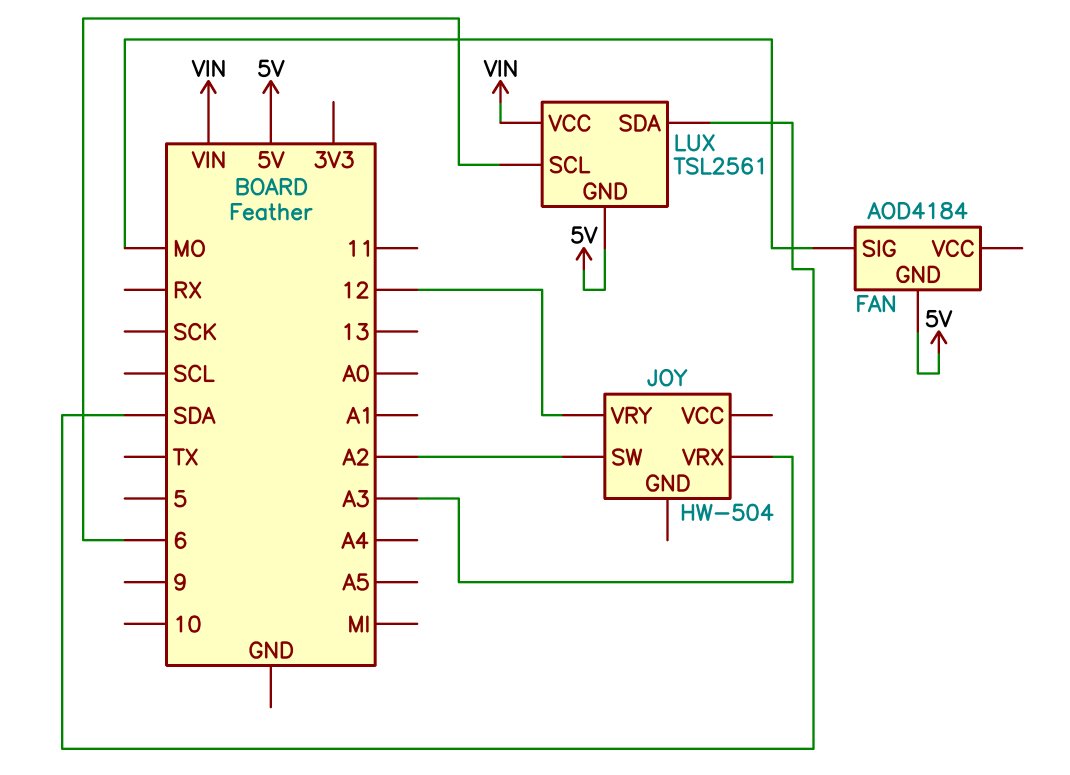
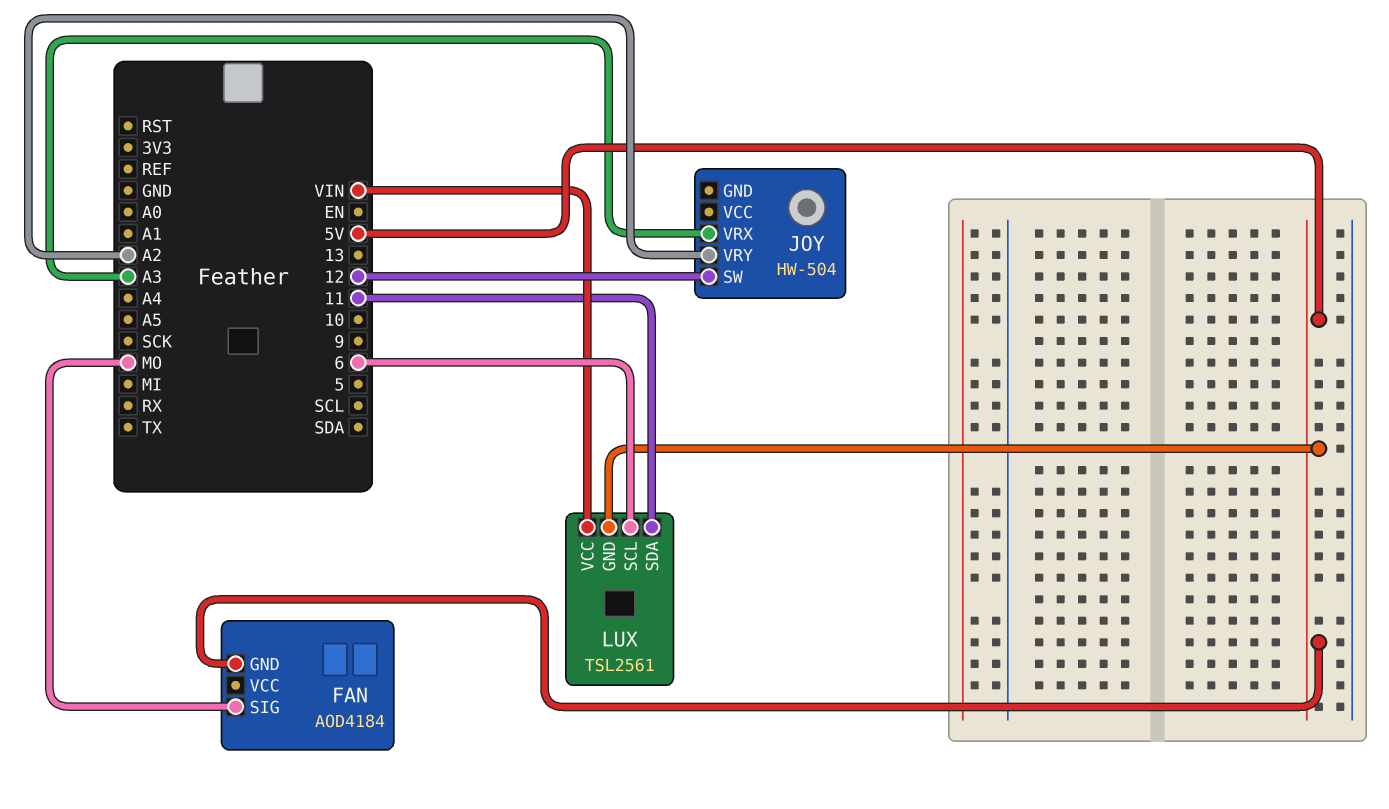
JOY pin SW: A2 -> 12
JOY pin VRY: 12 -> A2
LUX pin SDA: SDA -> 11

